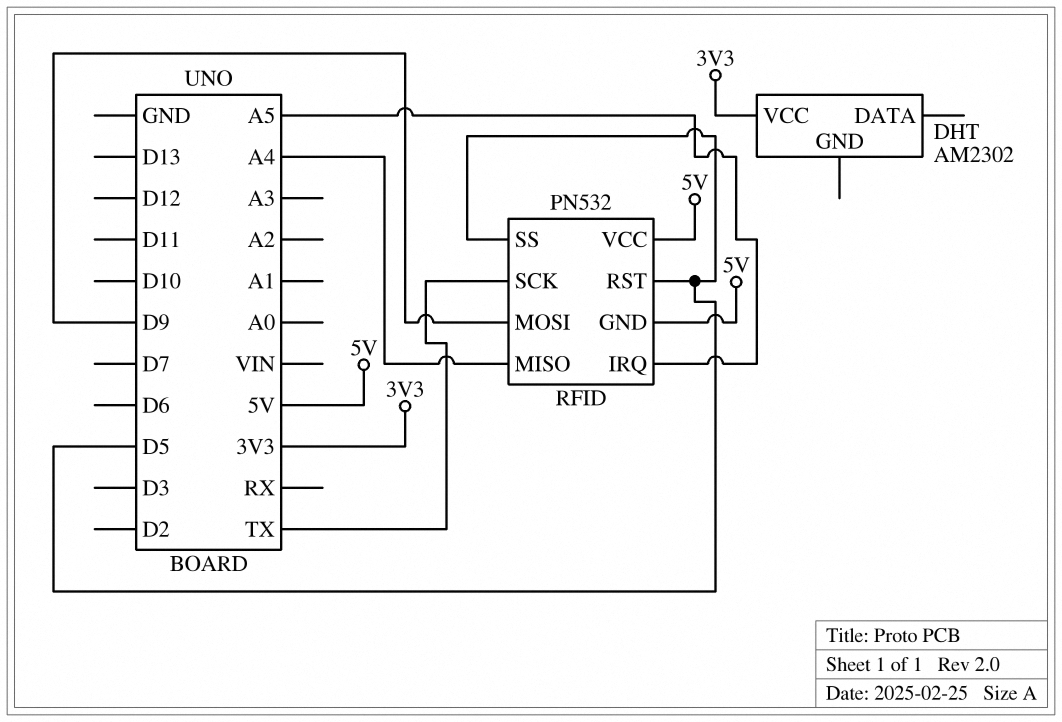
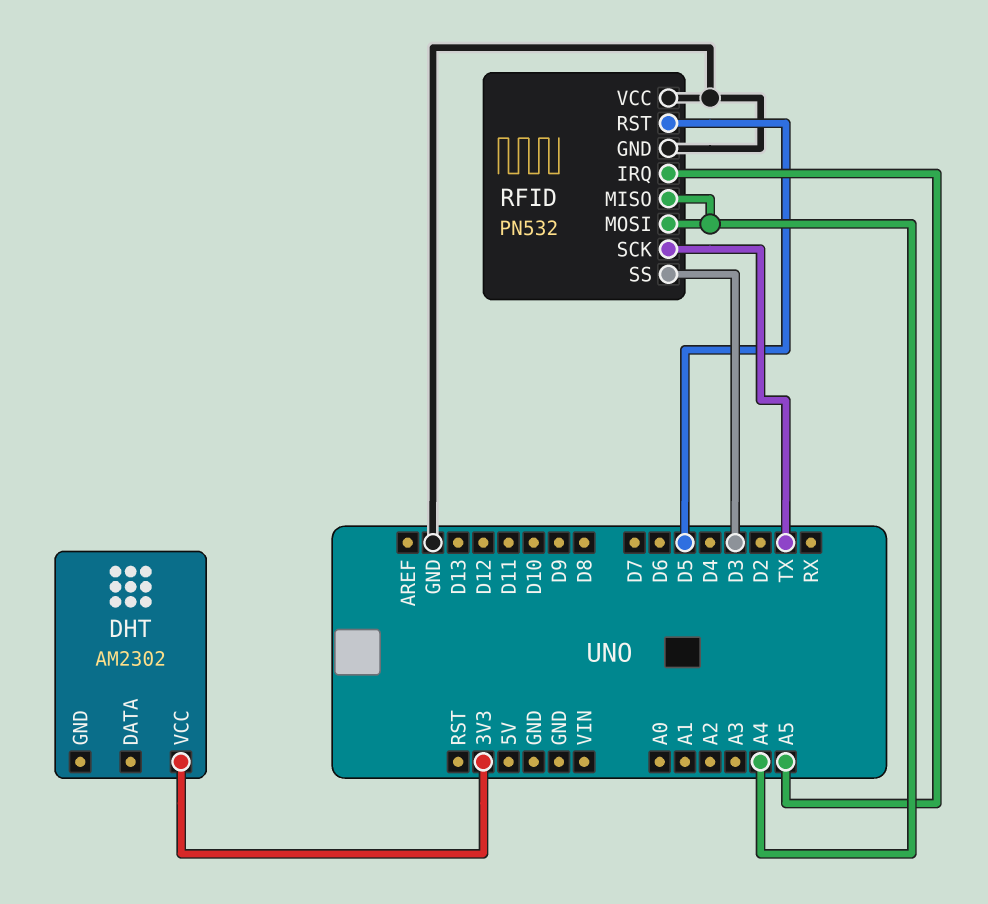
RFID pin GND: 5V -> GND
RFID pin MOSI: D9 -> A4
RFID pin SS: D5 -> D3
RFID pin VCC: 5V -> GND

